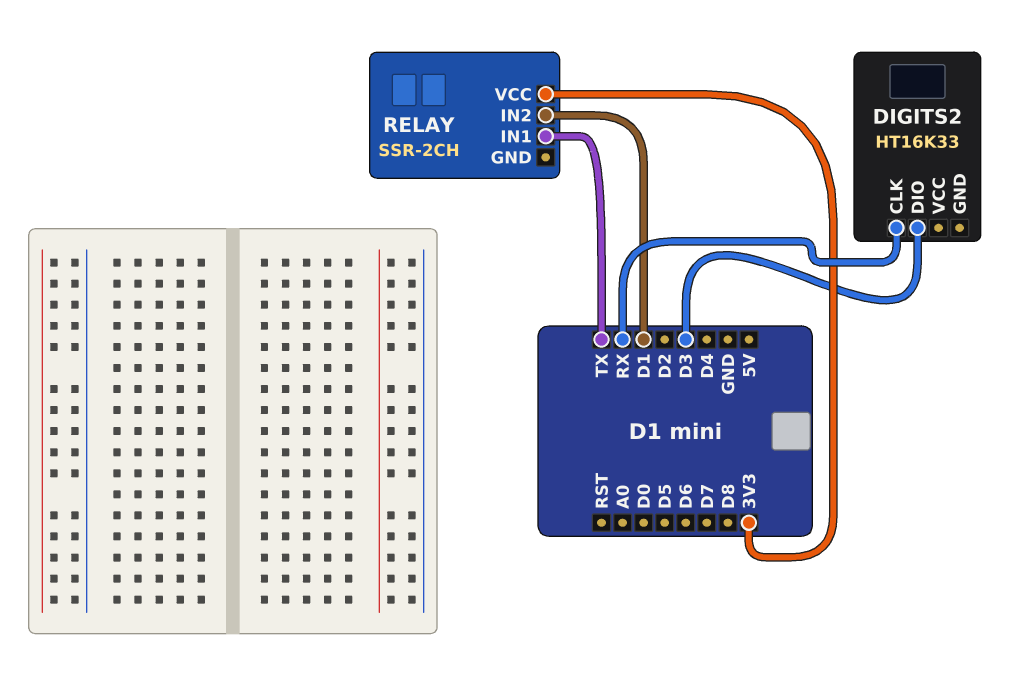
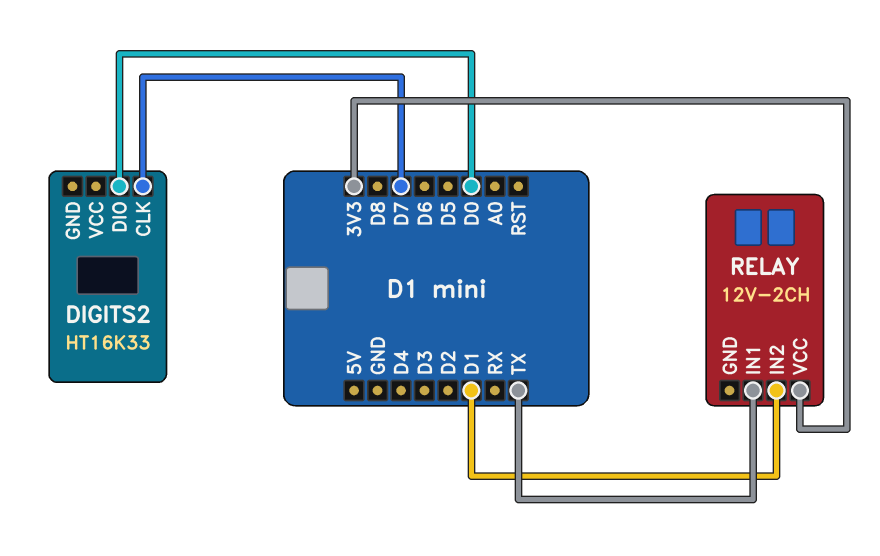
DIGITS2 pin CLK: RX -> D7
DIGITS2 pin DIO: D3 -> D0
RELAY: SSR-2CH -> 12V-2CH

